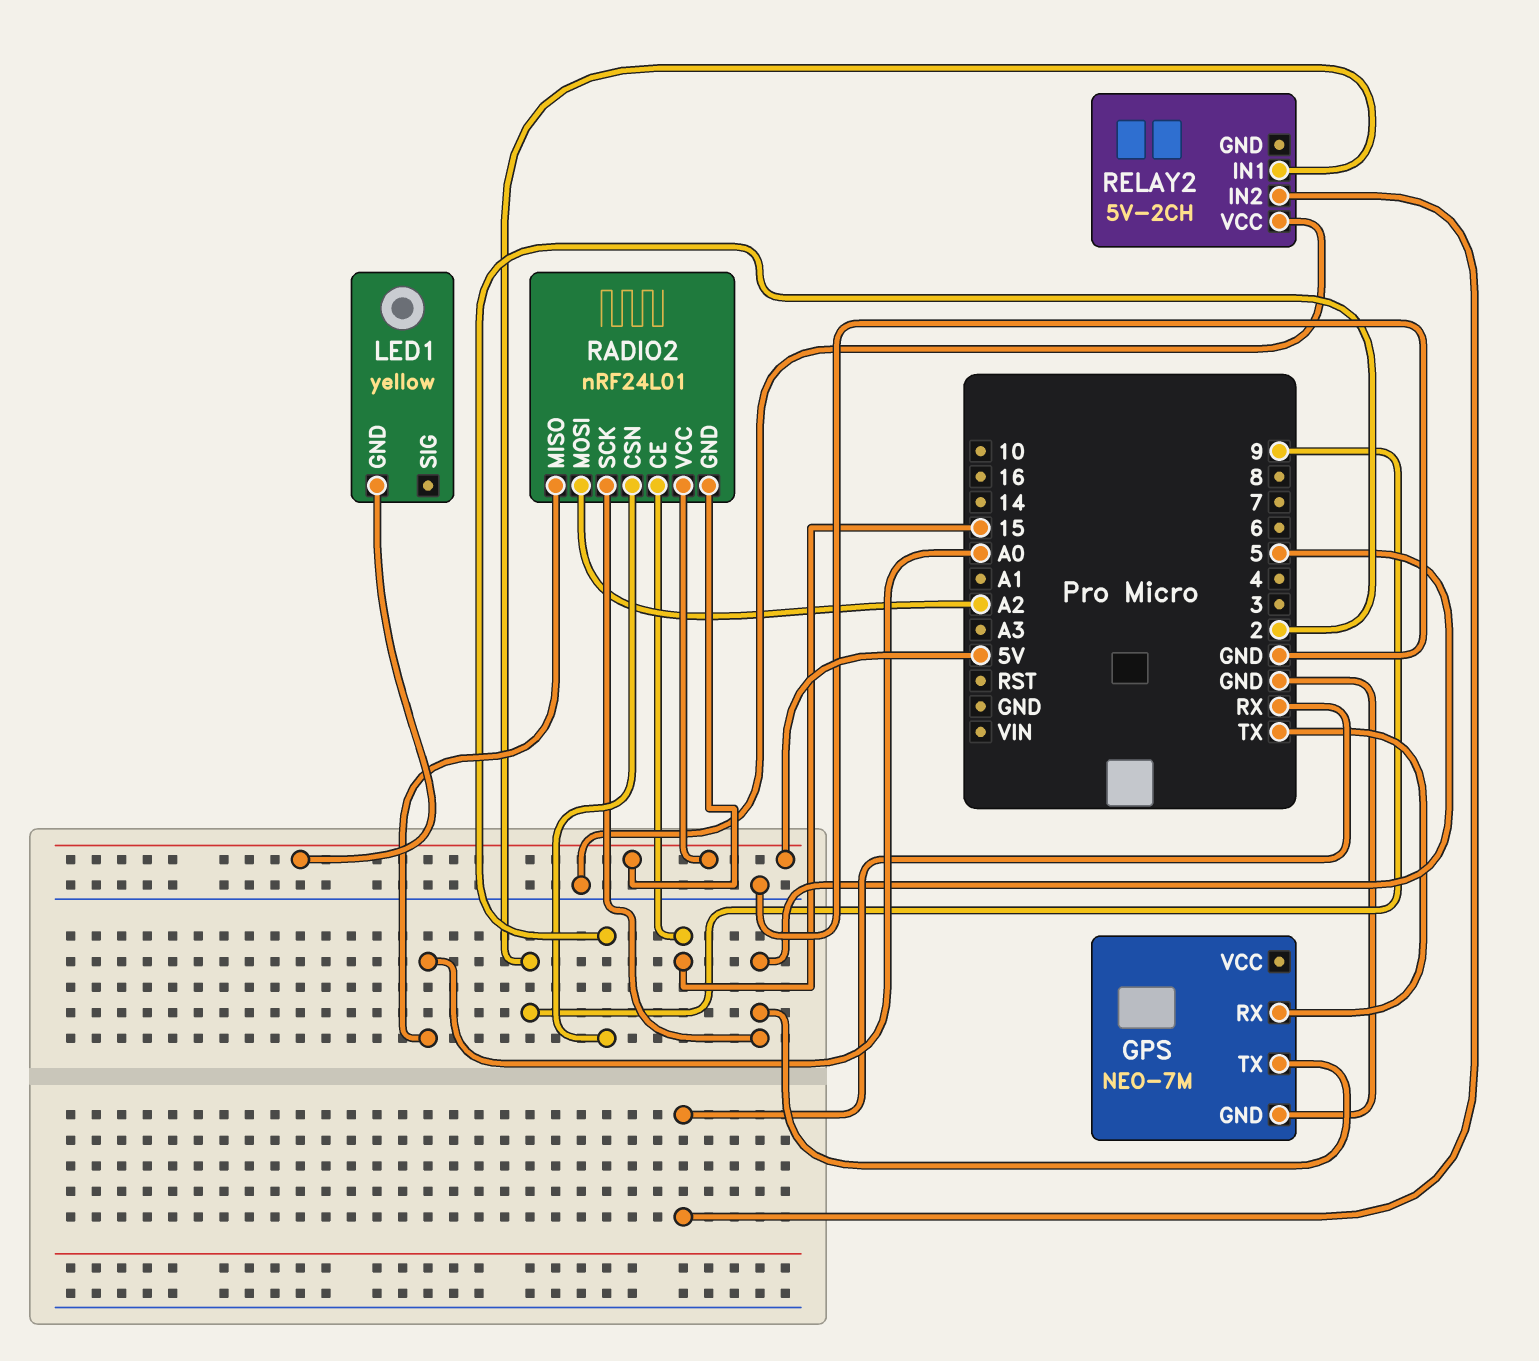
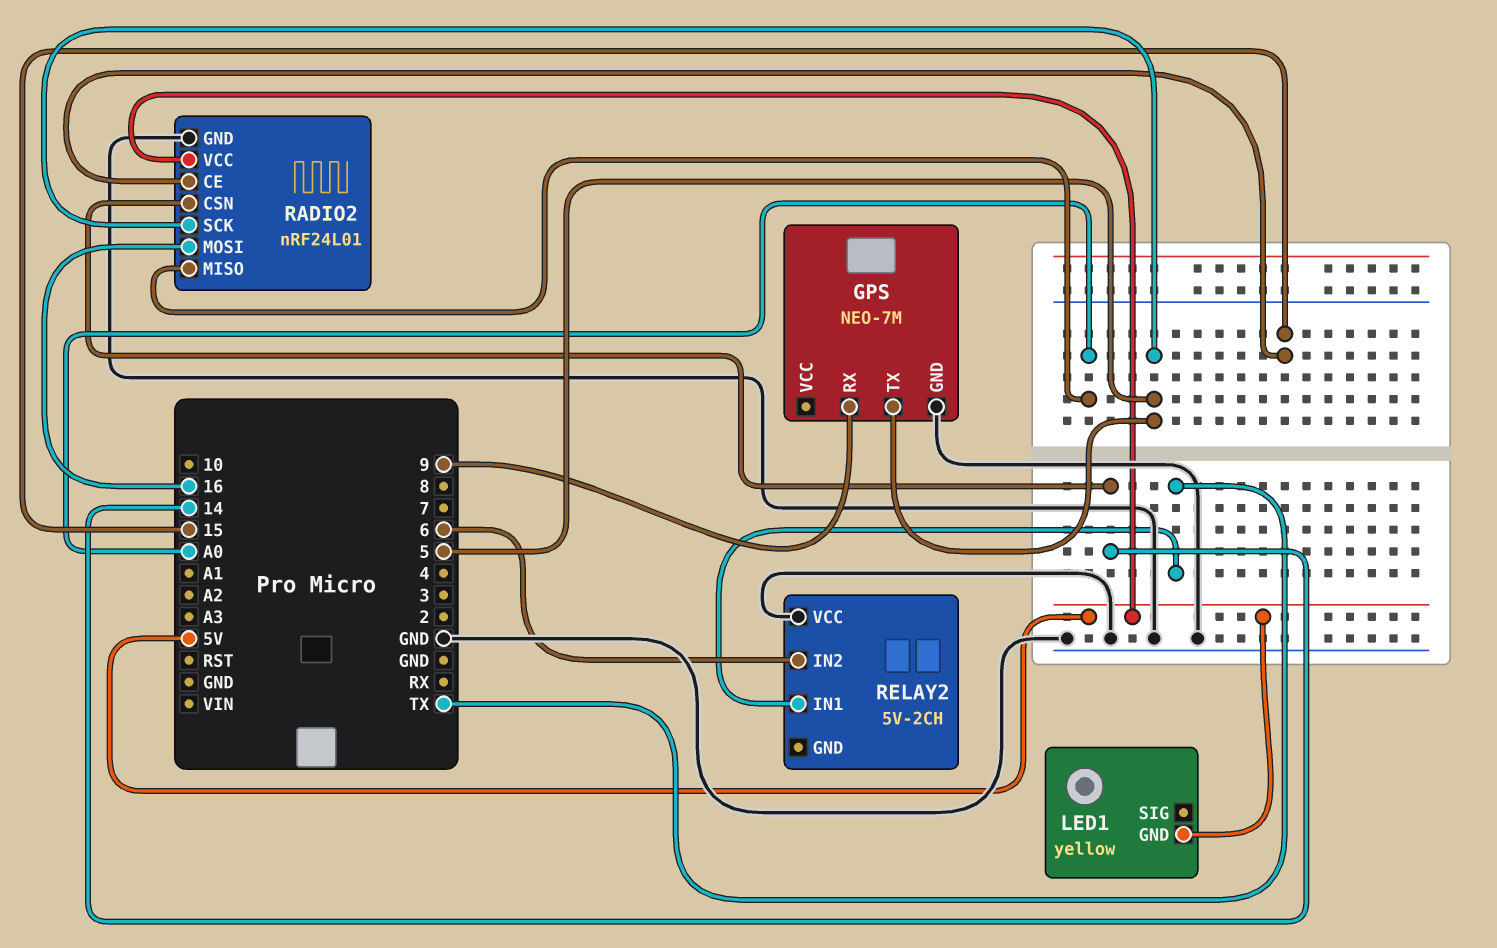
GPS pin RX: TX -> 9
RADIO2 pin CSN: 2 -> 14
RADIO2 pin GND: 5V -> GND
RADIO2 pin MOSI: A2 -> 16
RELAY2 pin IN1: 9 -> TX
RELAY2 pin IN2: RX -> 6

